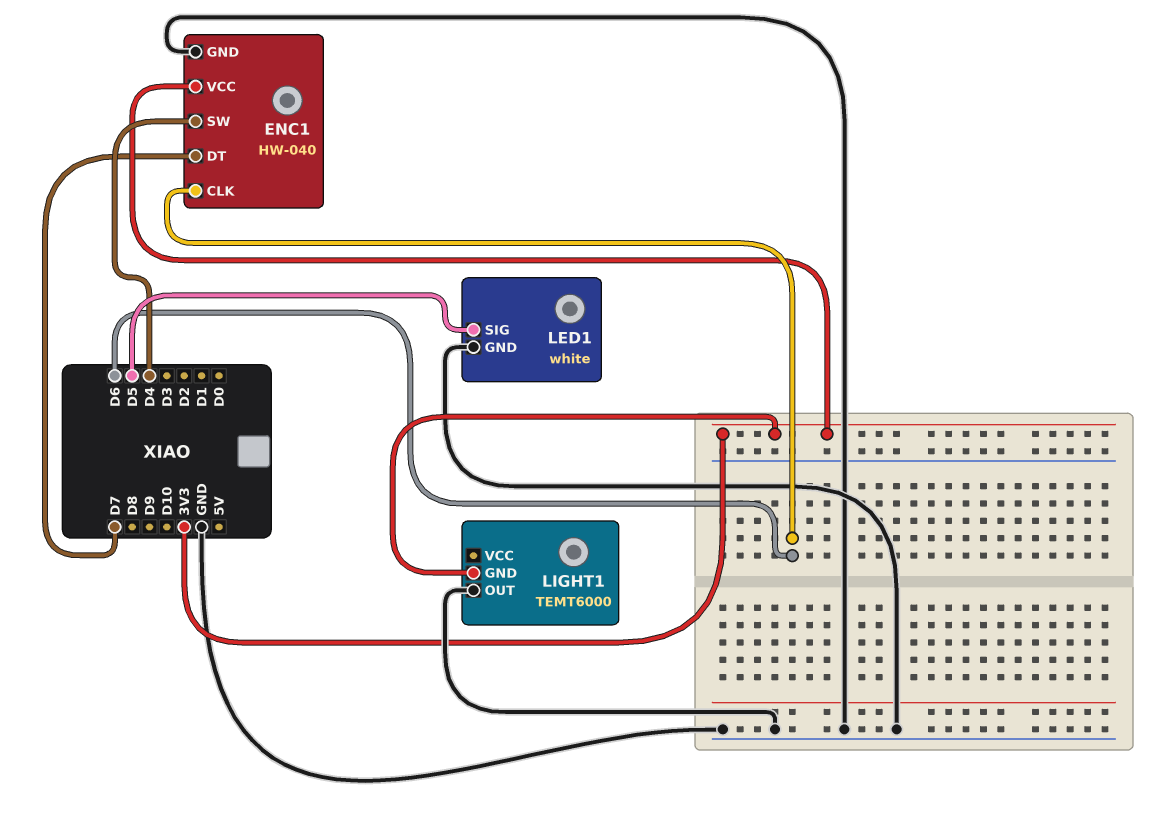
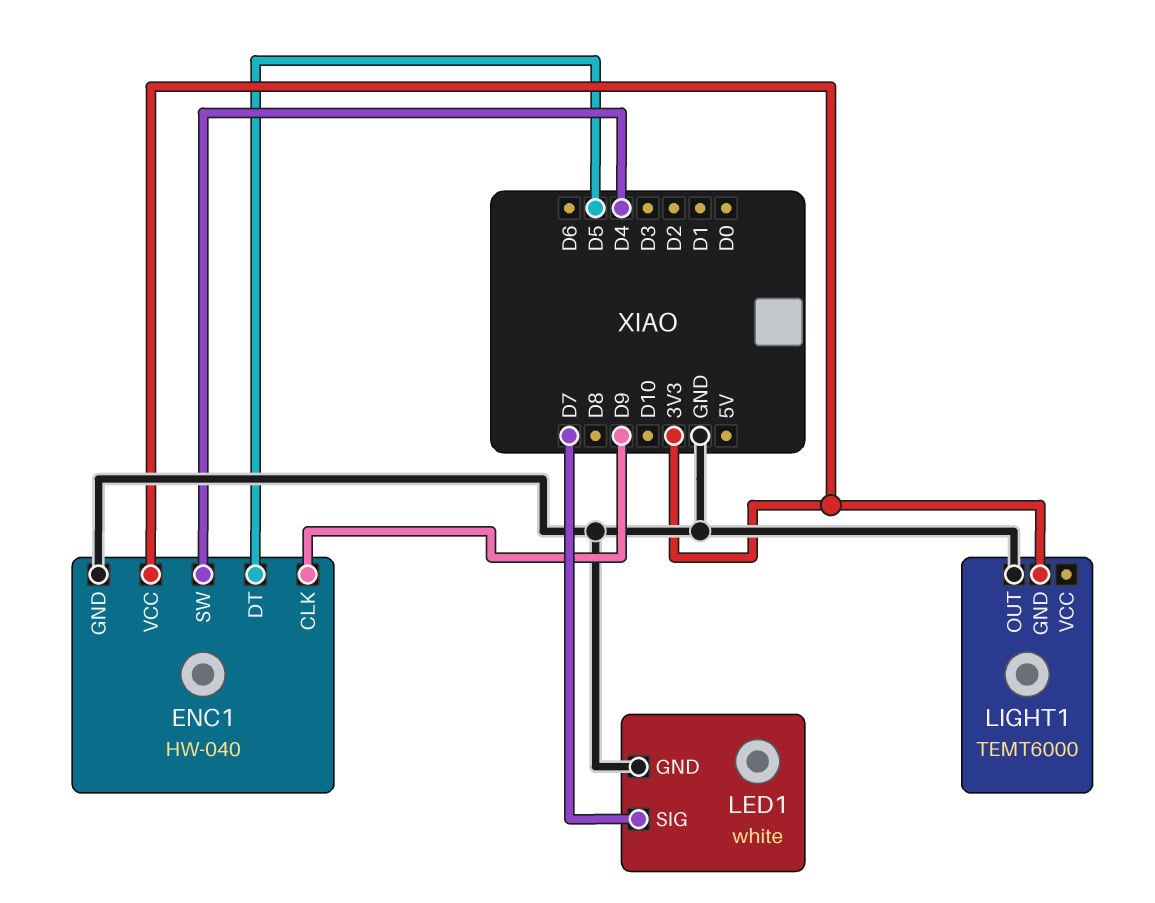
ENC1 pin CLK: D6 -> D9
ENC1 pin DT: D7 -> D5
LED1 pin SIG: D5 -> D7

